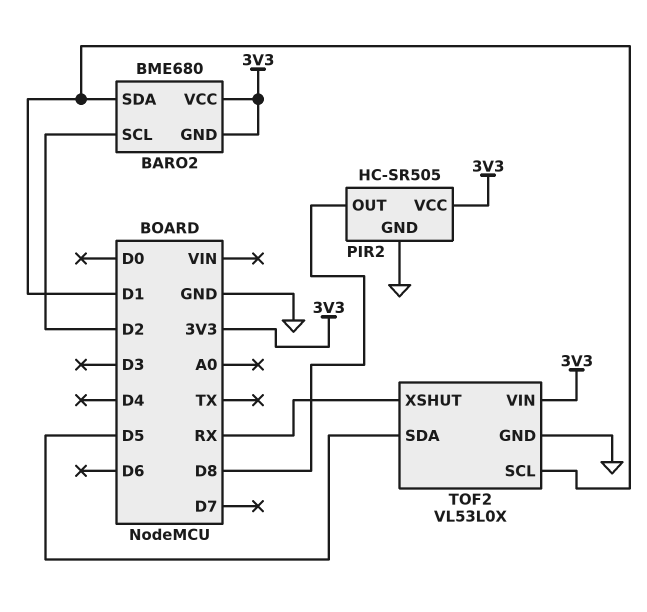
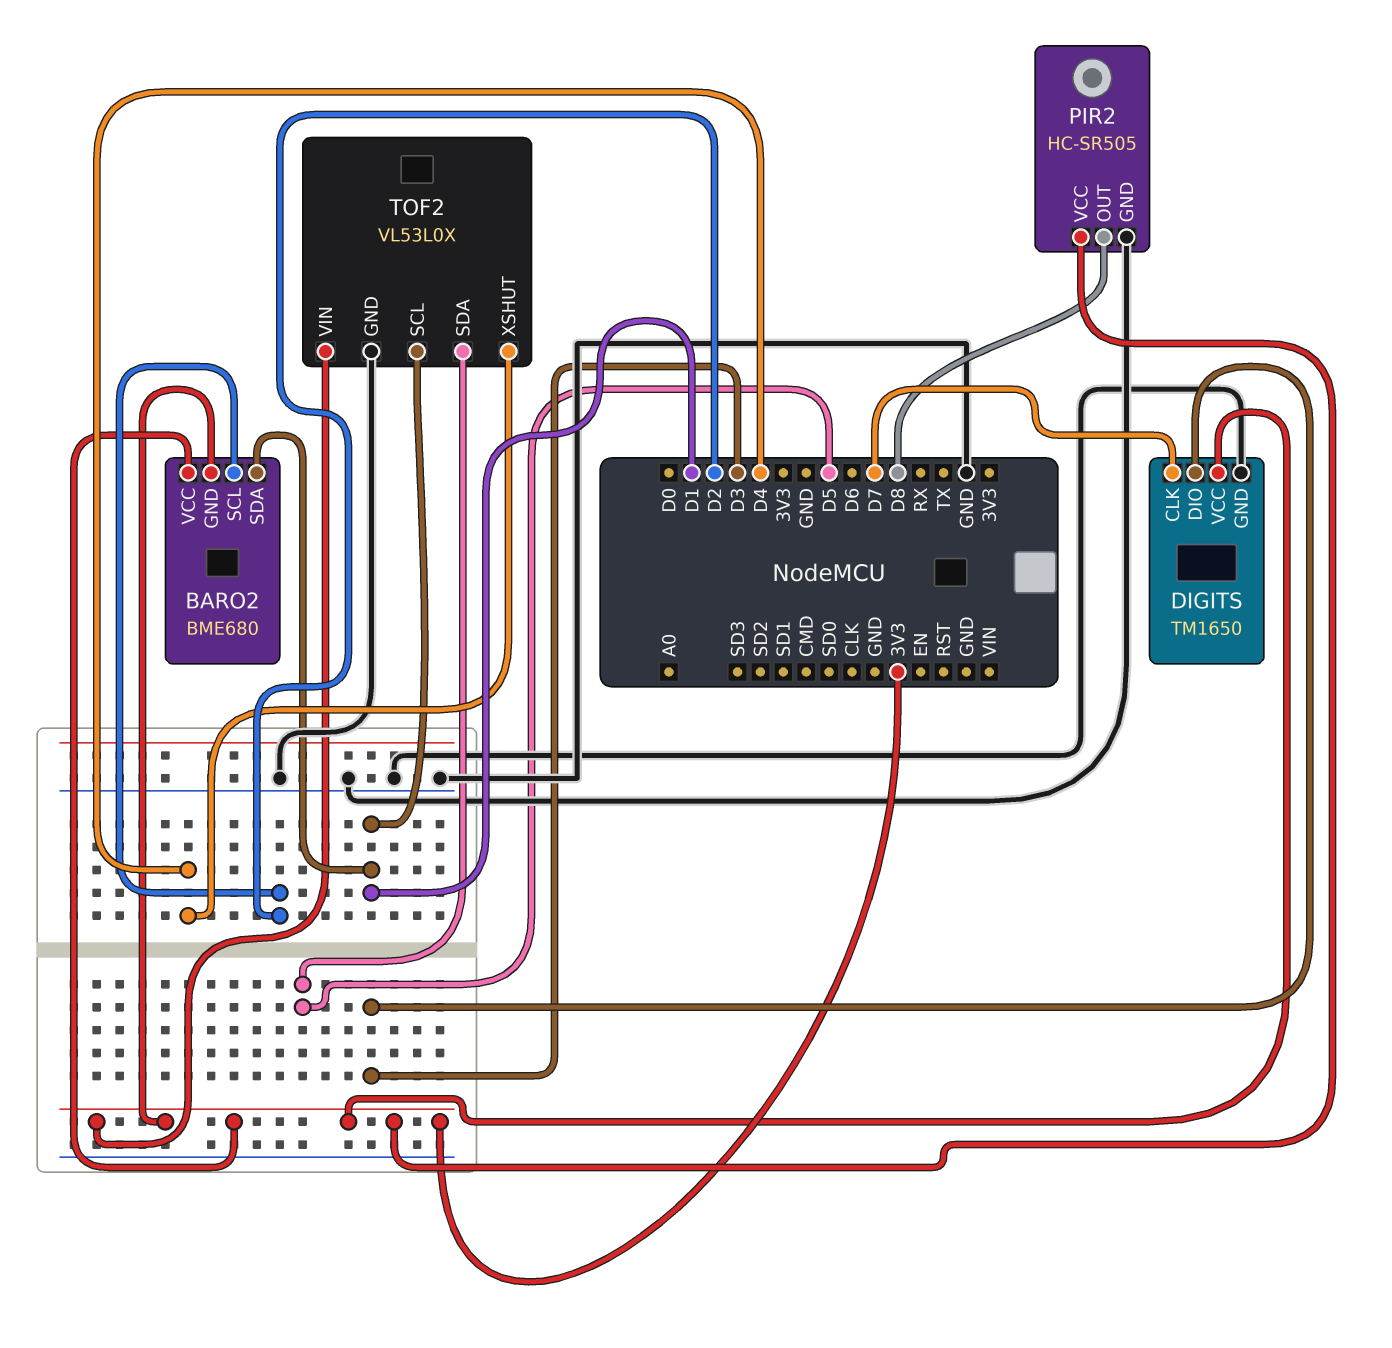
DIGITS: none -> TM1650
DIGITS pin CLK: none -> D7
DIGITS pin DIO: none -> D3
DIGITS pin GND: none -> GND
DIGITS pin VCC: none -> 3V3
TOF2 pin XSHUT: RX -> D4

